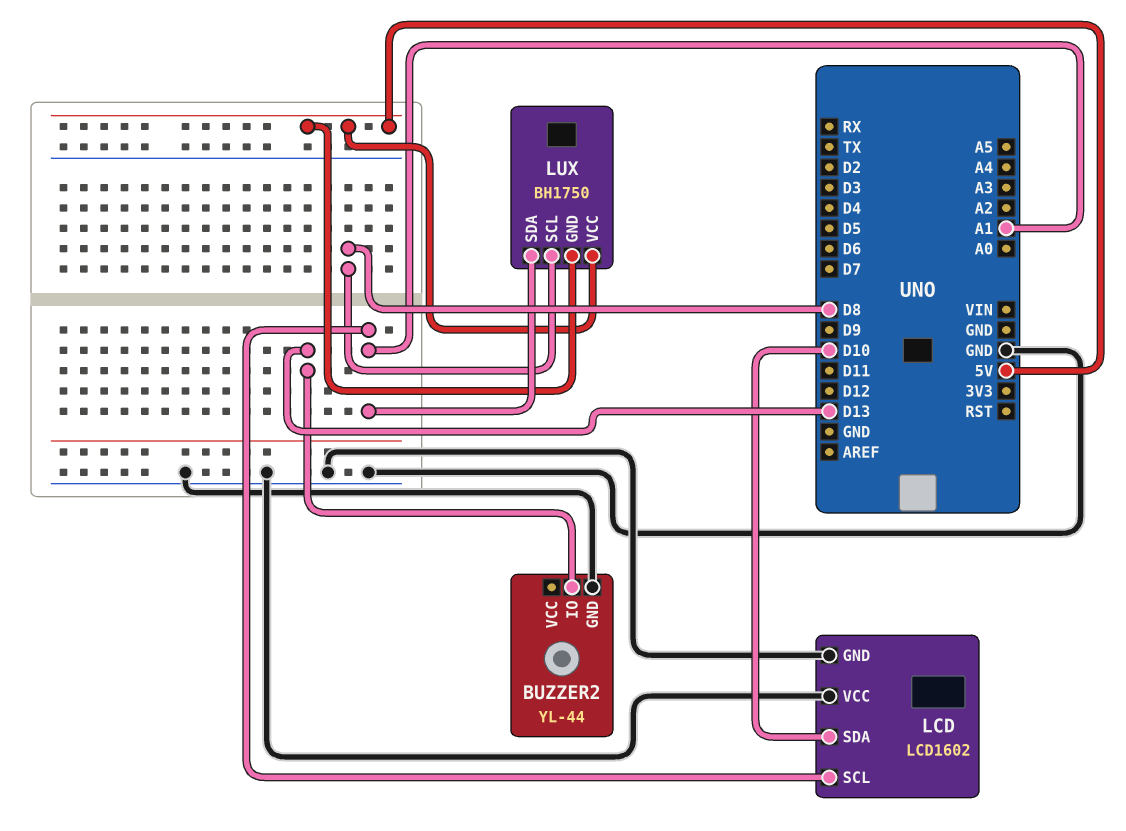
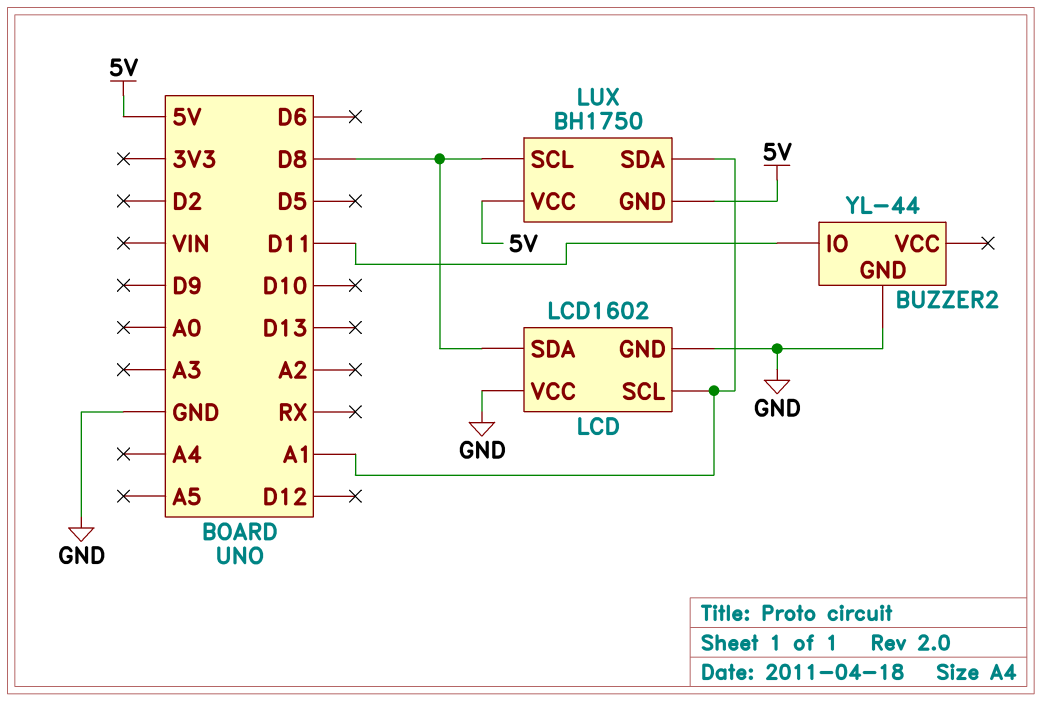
BUZZER2 pin IO: D13 -> D11
LCD pin SDA: D10 -> D8

